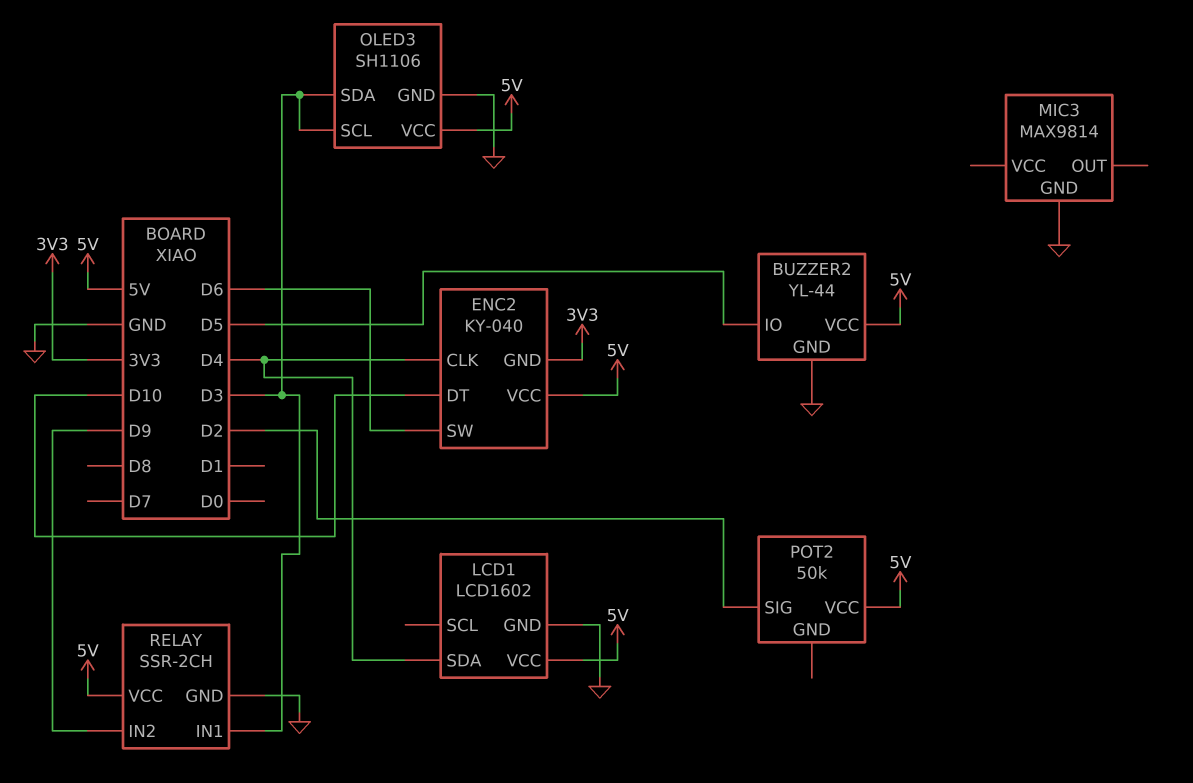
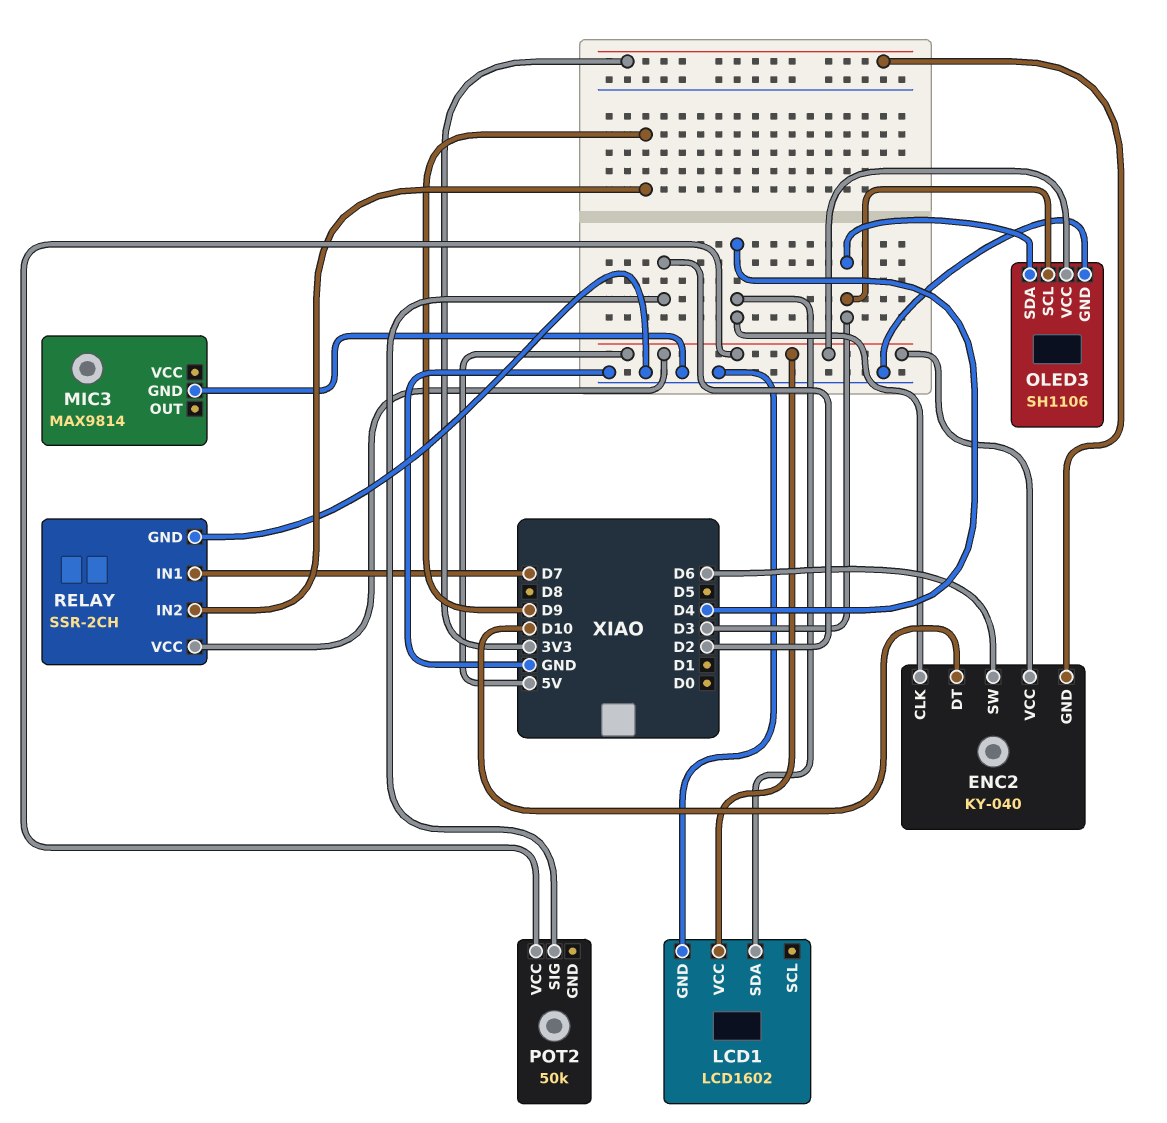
BUZZER2: YL-44 -> none
BUZZER2 pin GND: GND -> none
BUZZER2 pin IO: D5 -> none
BUZZER2 pin VCC: 5V -> none
RELAY pin IN1: D3 -> D7

